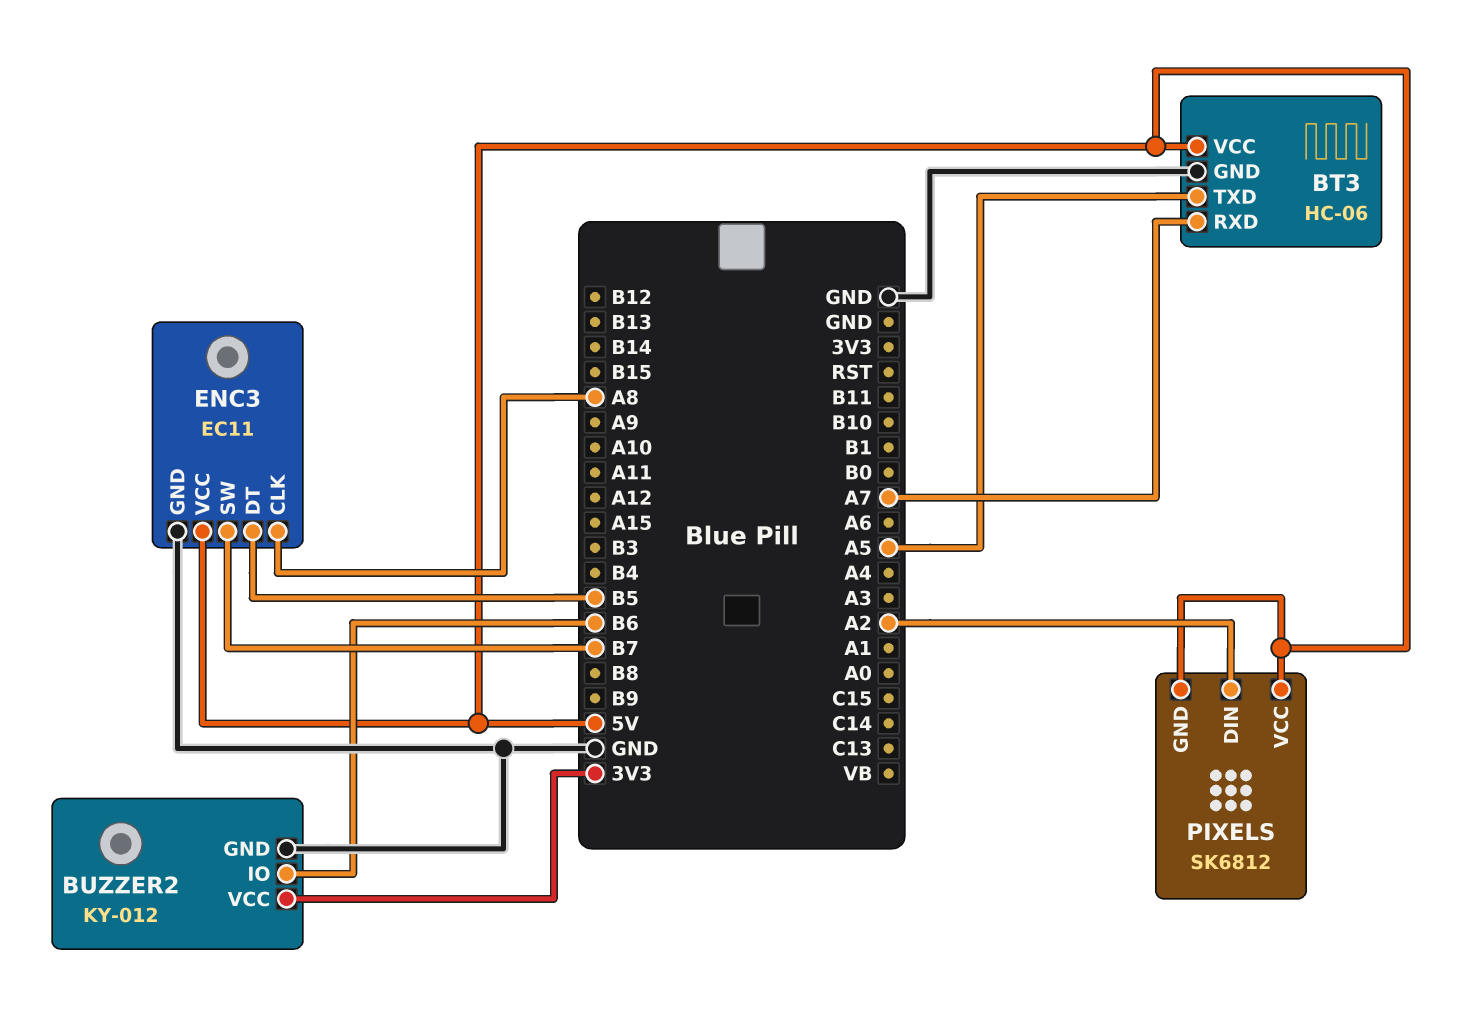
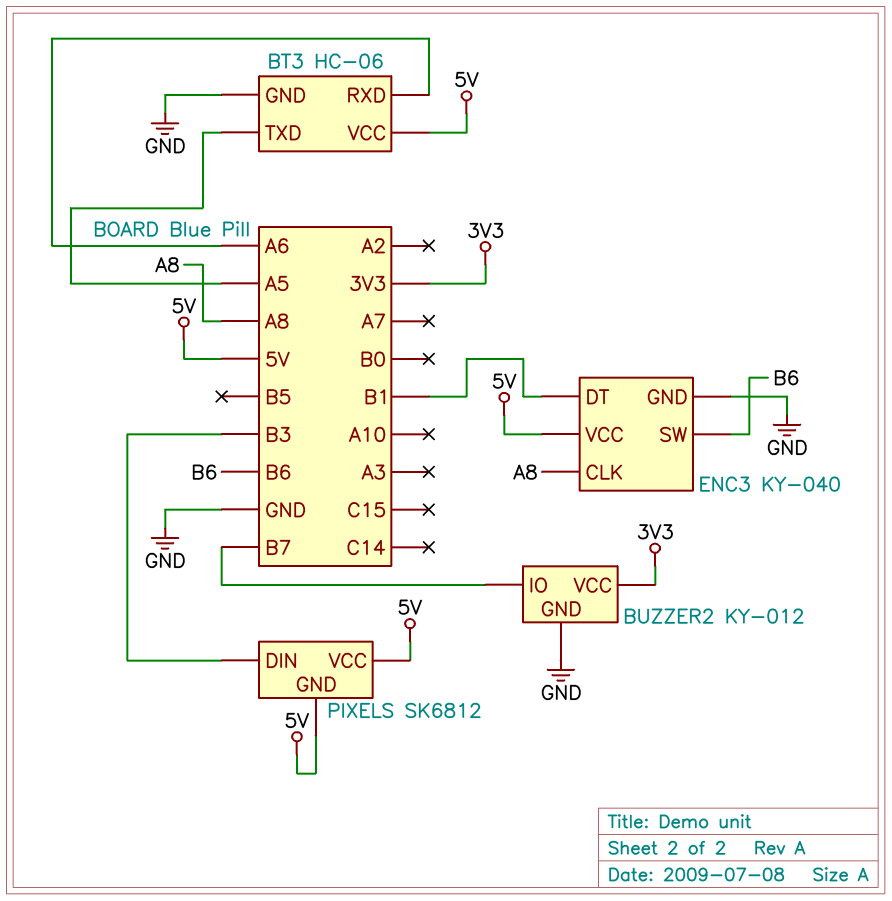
BT3 pin RXD: A7 -> A6
BUZZER2 pin IO: B6 -> B7
ENC3: EC11 -> KY-040
ENC3 pin DT: B5 -> B1
ENC3 pin SW: B7 -> B6
PIXELS pin DIN: A2 -> B3

